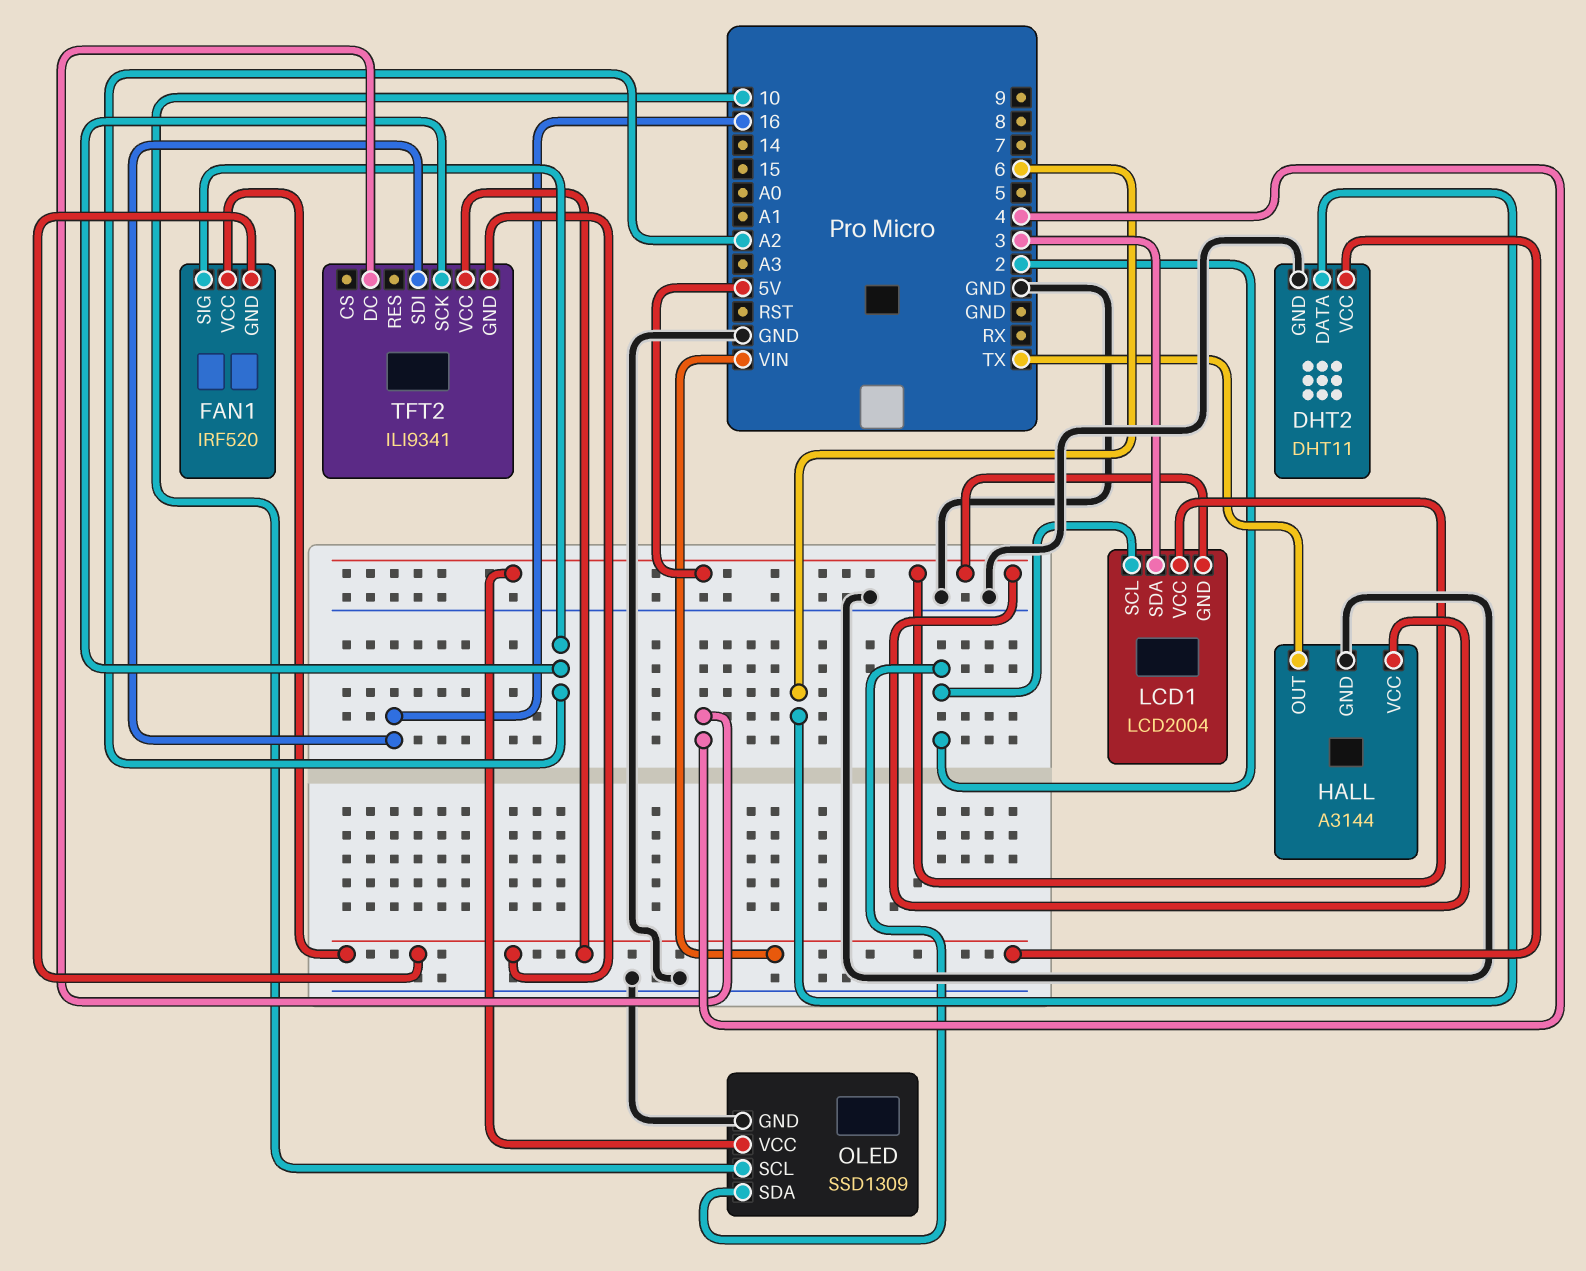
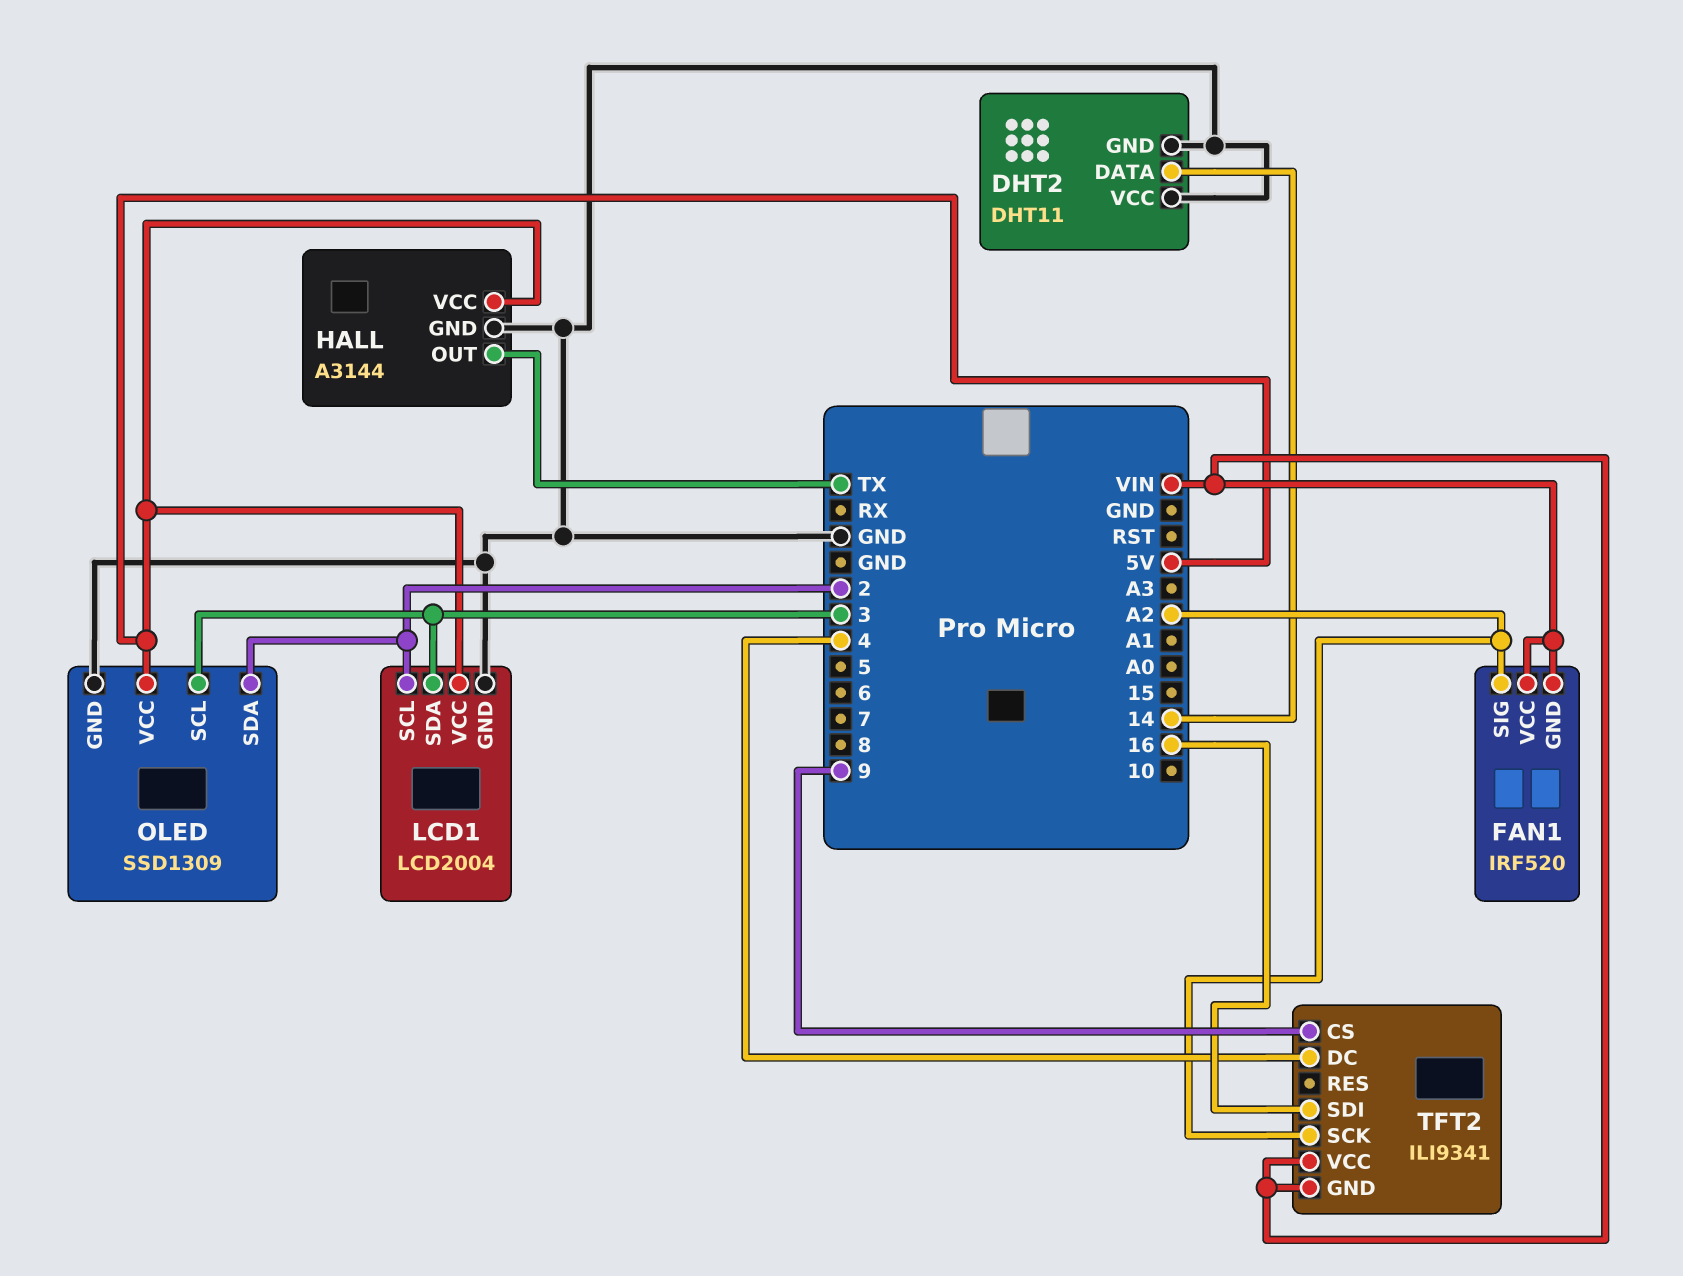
DHT2 pin DATA: 6 -> 14
DHT2 pin VCC: VIN -> GND
LCD1 pin GND: 5V -> GND
OLED pin SCL: 10 -> 3
TFT2 pin CS: none -> 9

